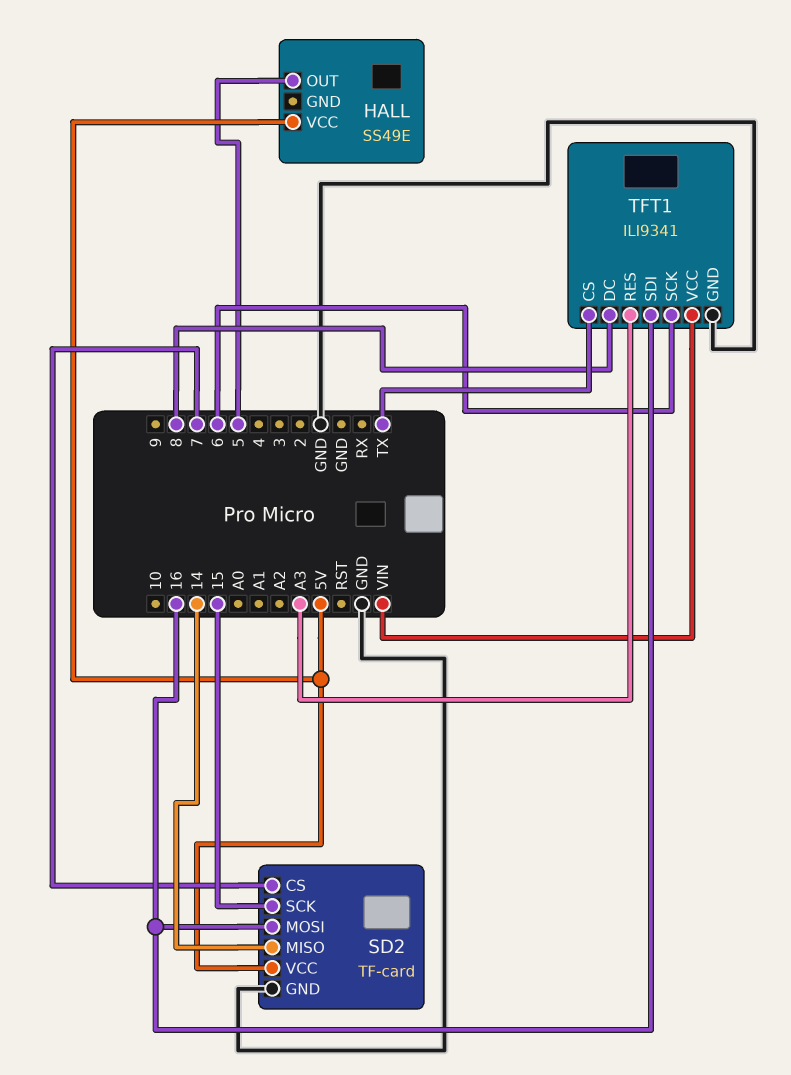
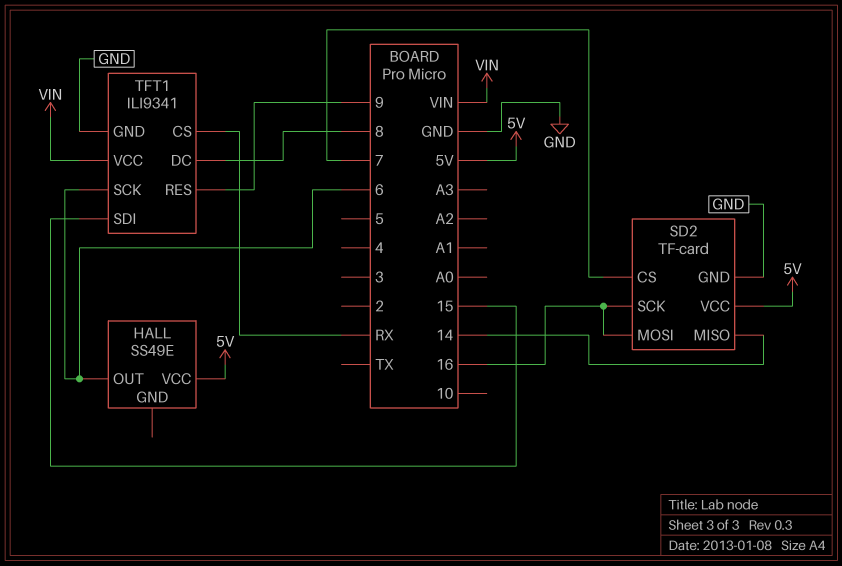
HALL pin OUT: 5 -> 6
SD2 pin SCK: 15 -> 16
TFT1 pin CS: TX -> RX
TFT1 pin RES: A3 -> 9
TFT1 pin SDI: 16 -> 15

